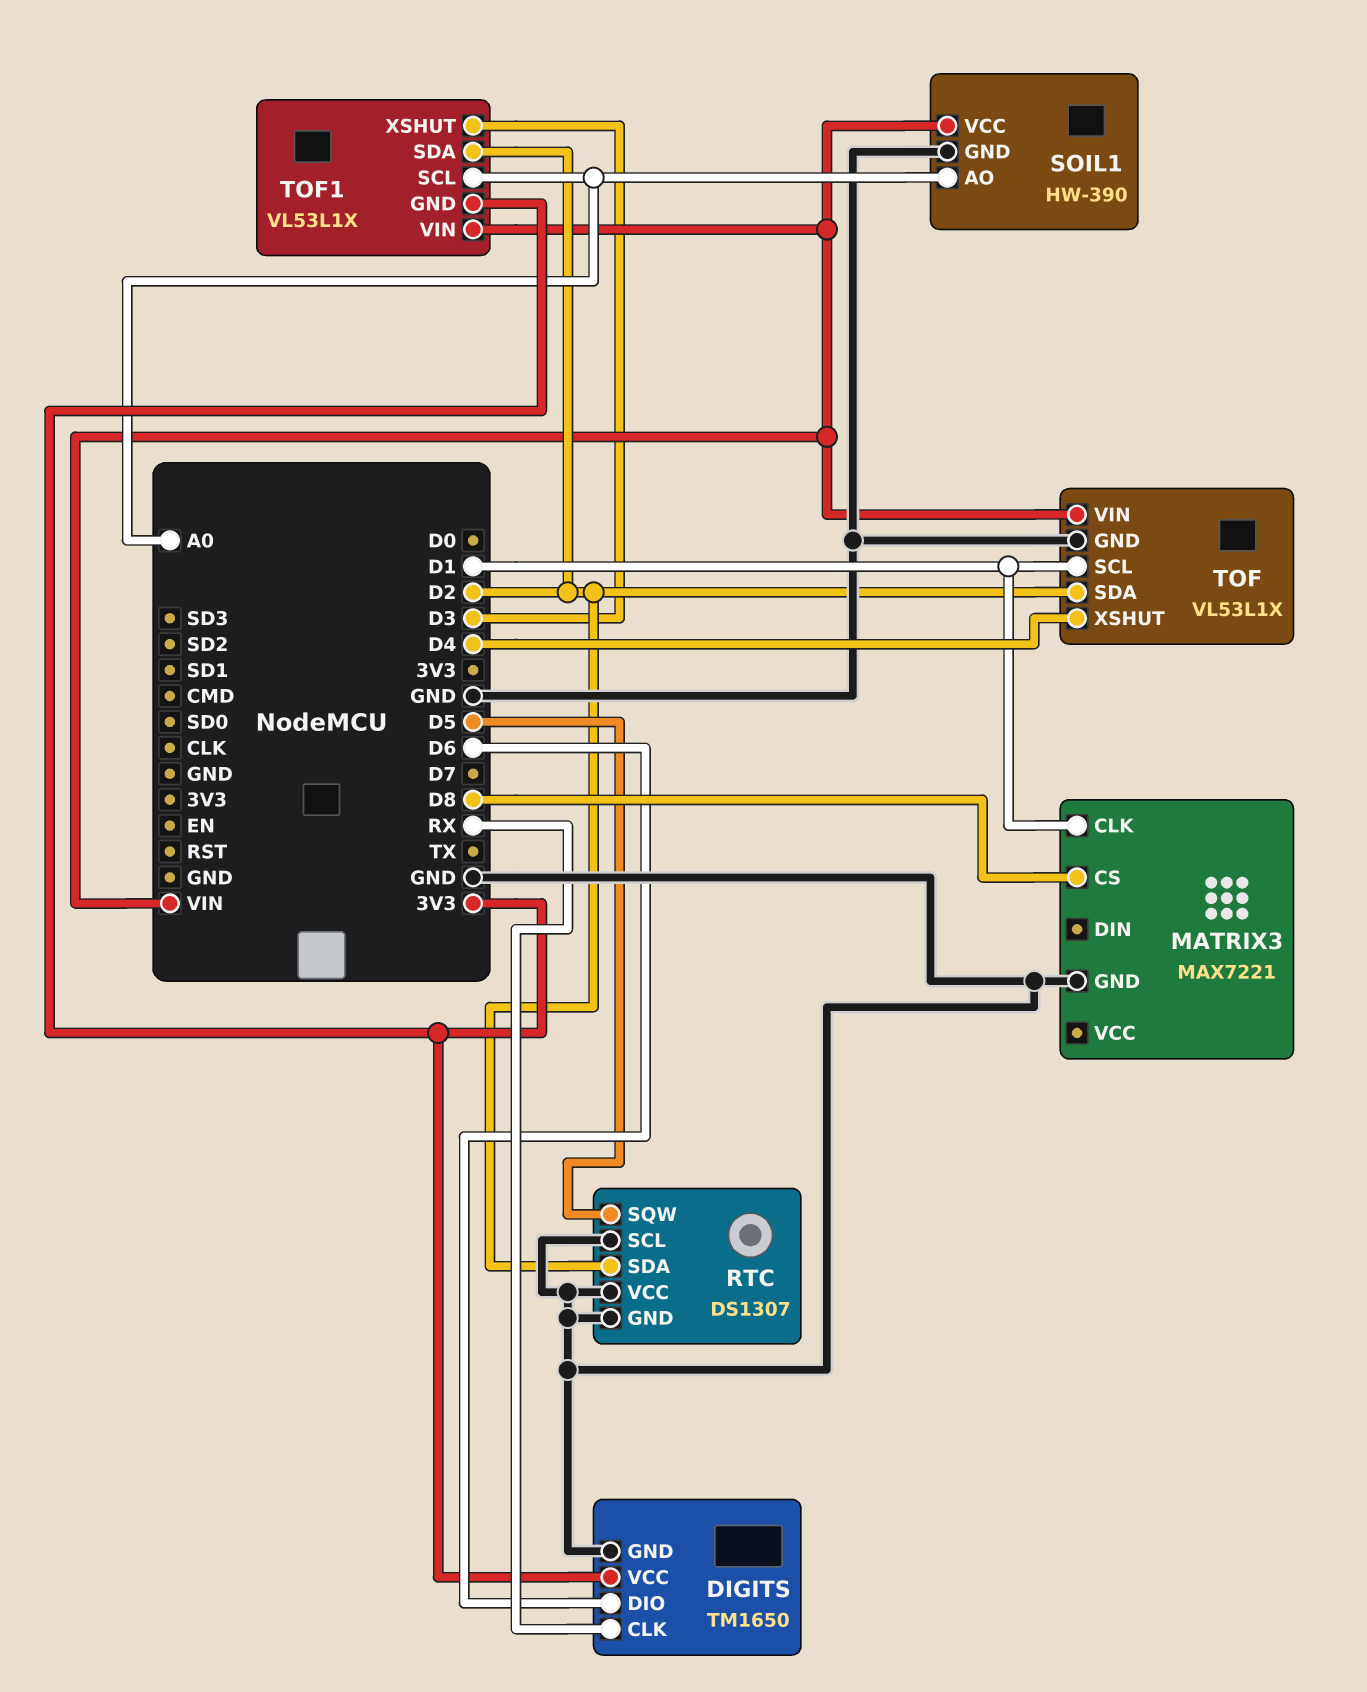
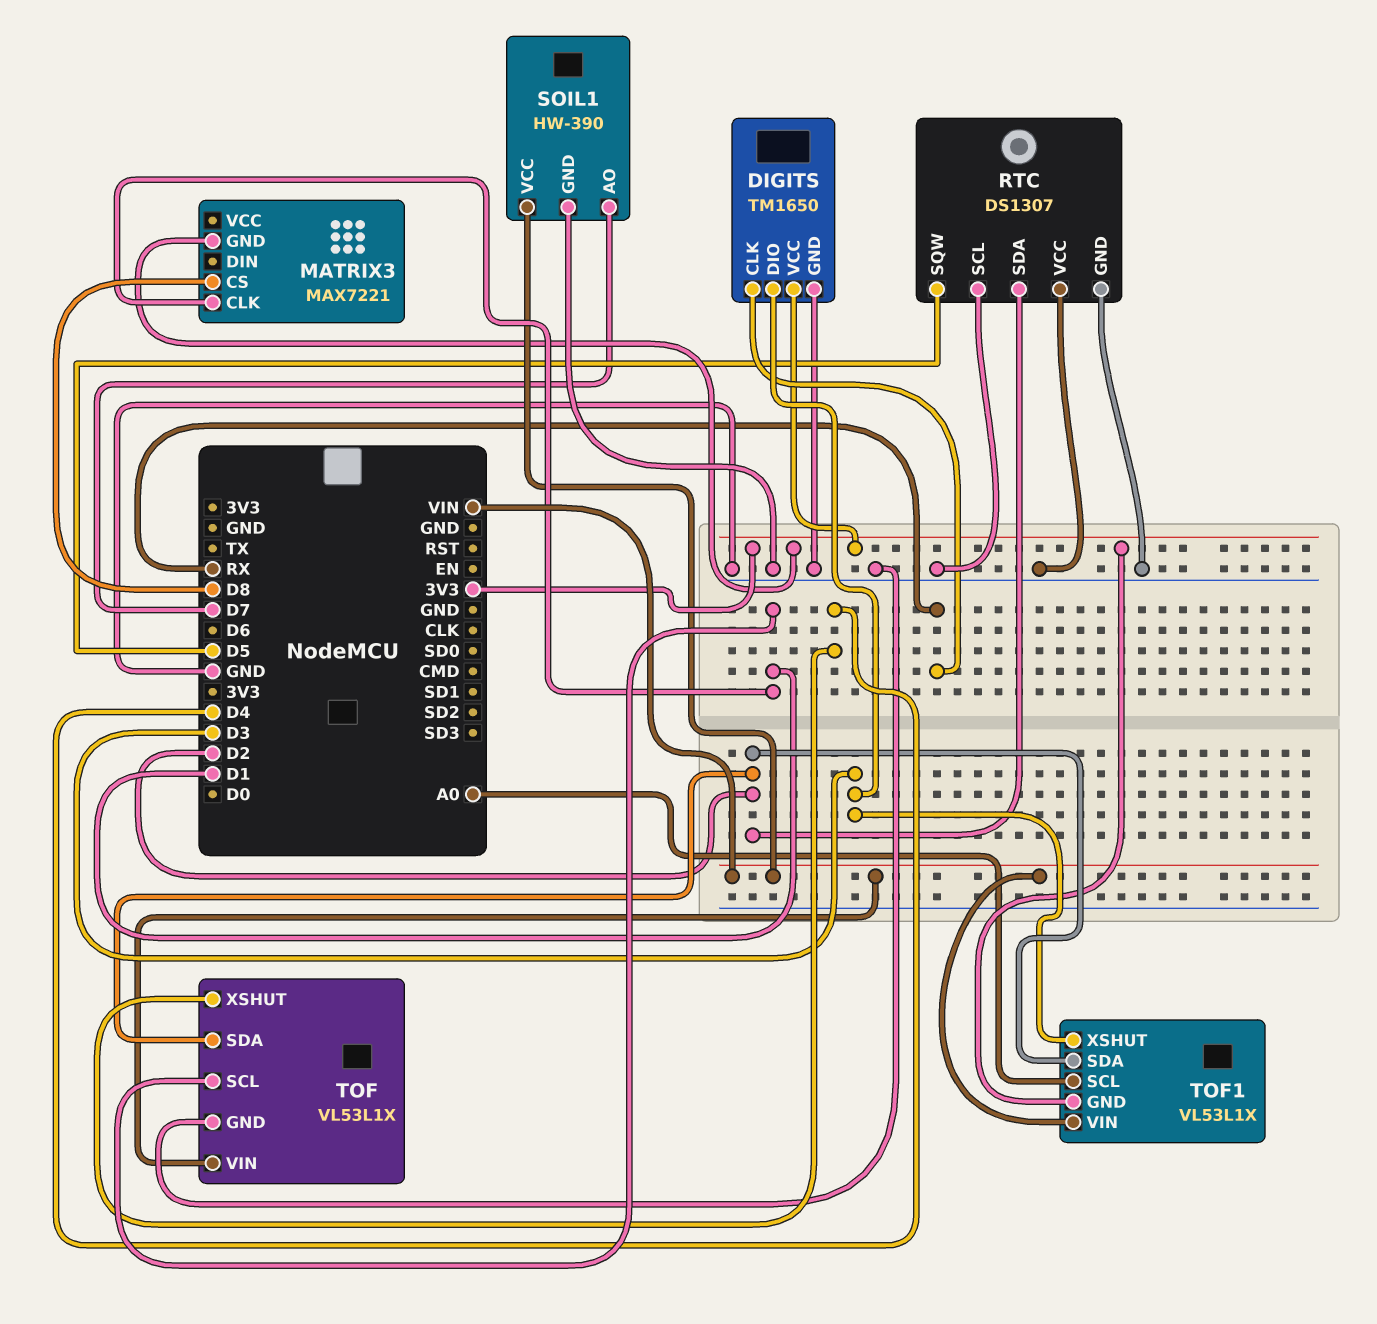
DIGITS pin DIO: D6 -> D3
MATRIX3 pin GND: GND -> 3V3
SOIL1 pin AO: A0 -> D7

